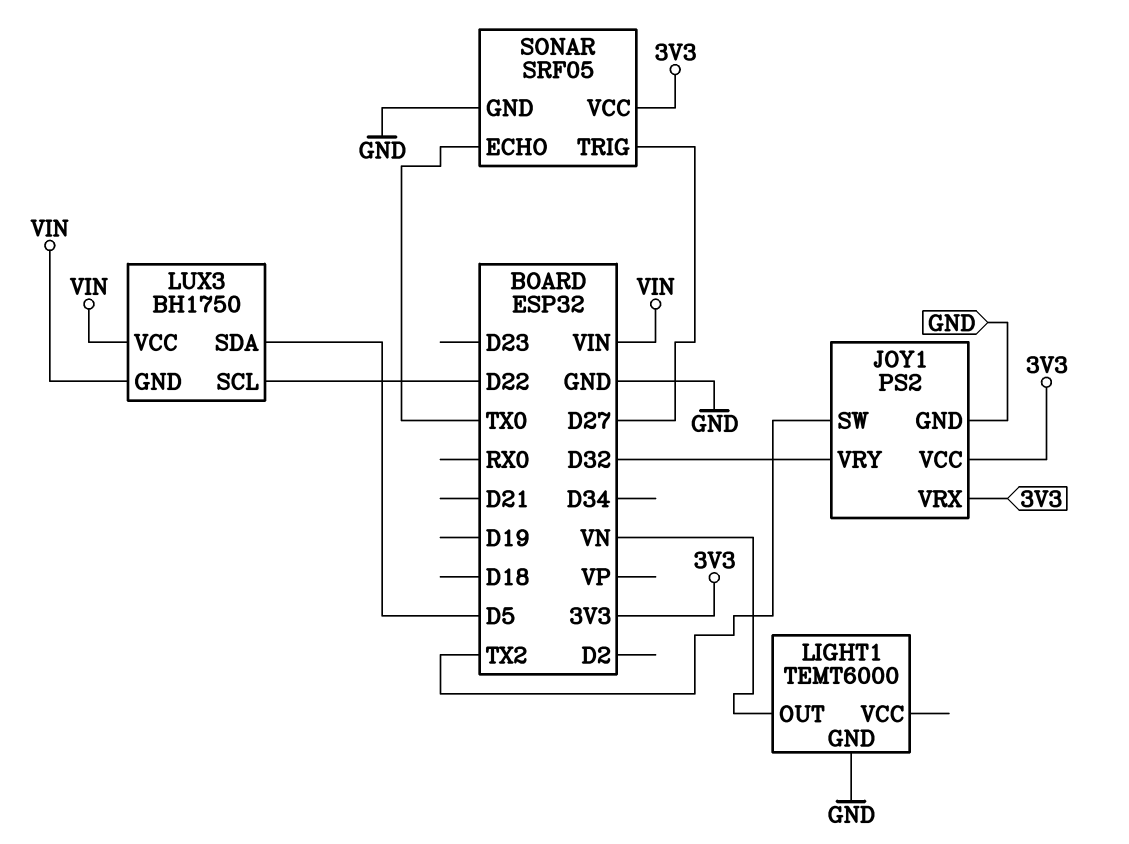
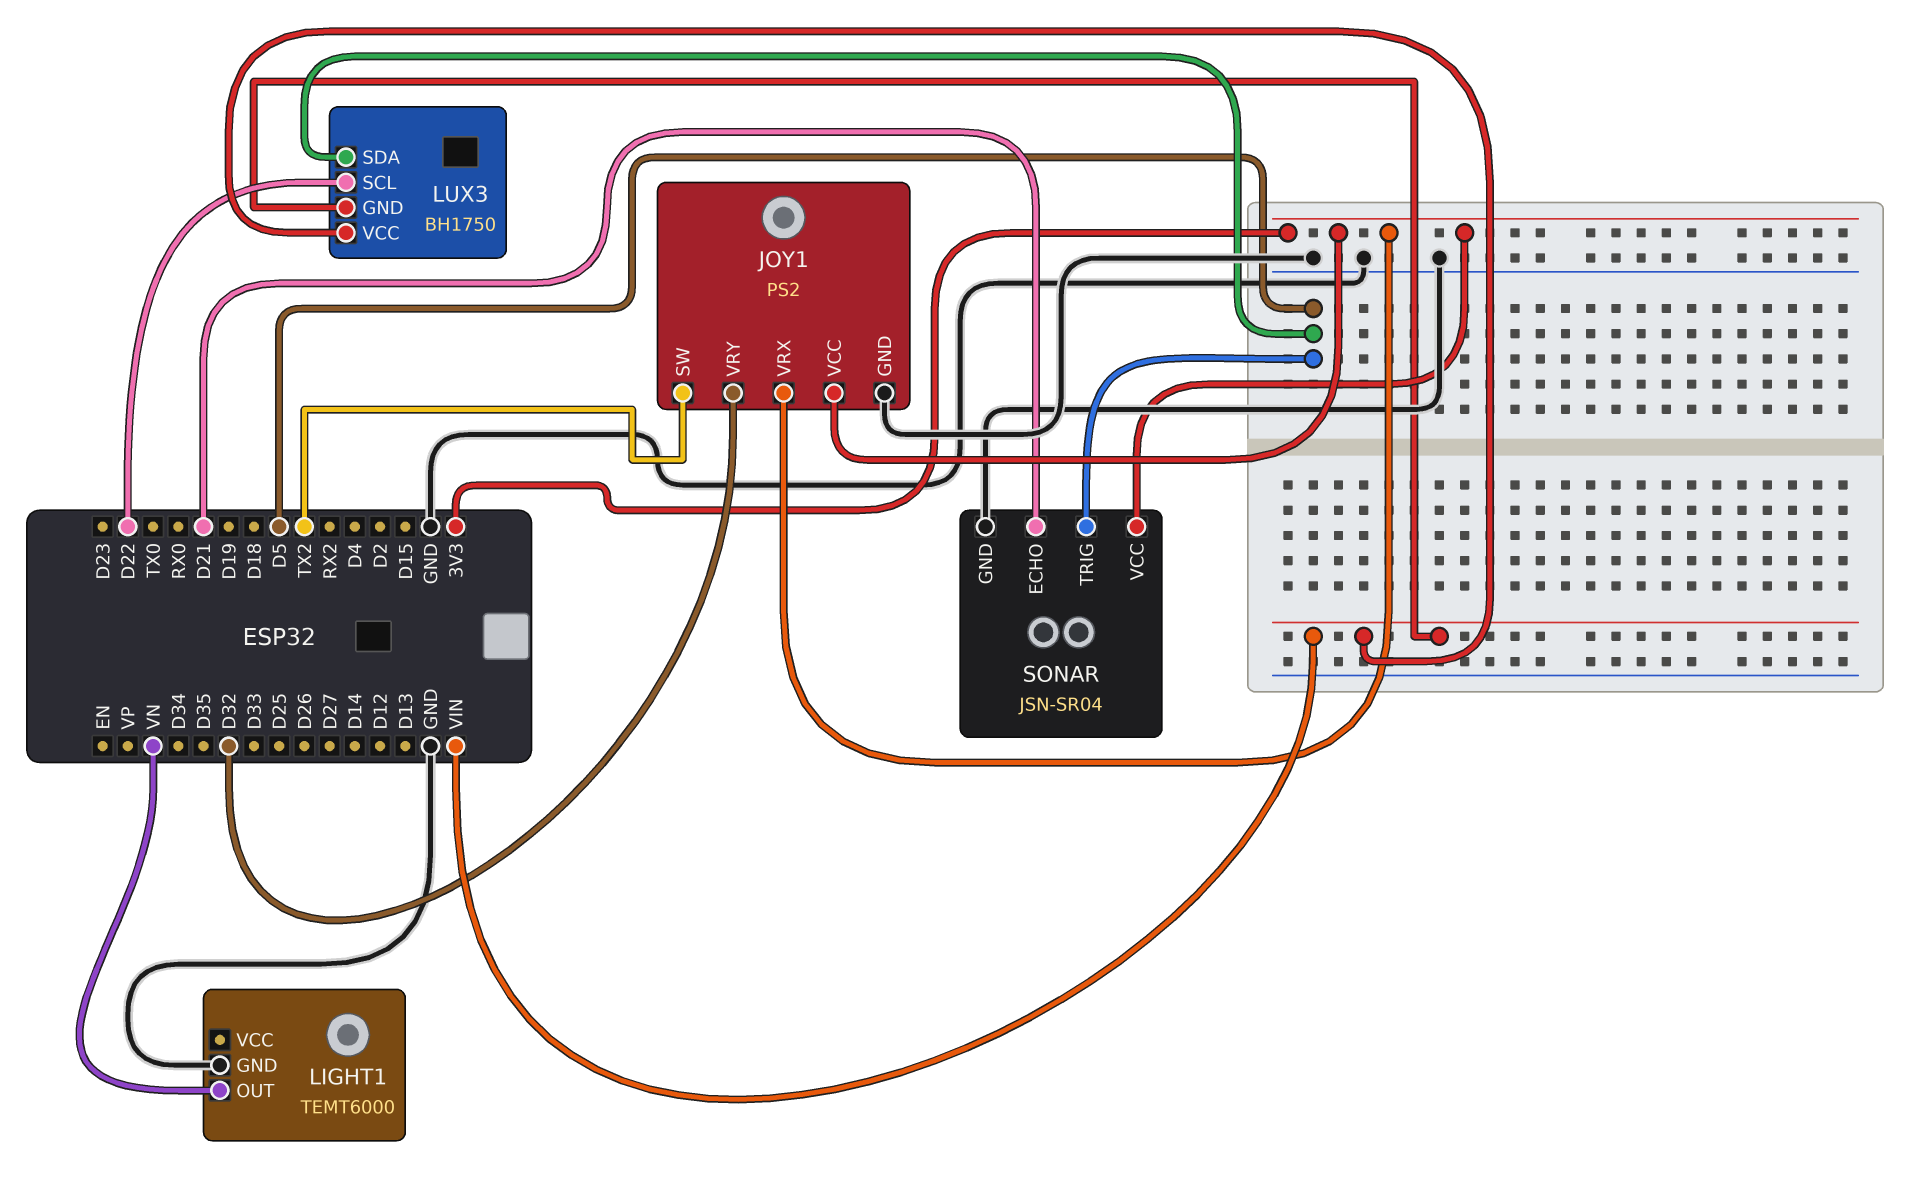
SONAR: SRF05 -> JSN-SR04
SONAR pin ECHO: TX0 -> D21
SONAR pin TRIG: D27 -> D5

